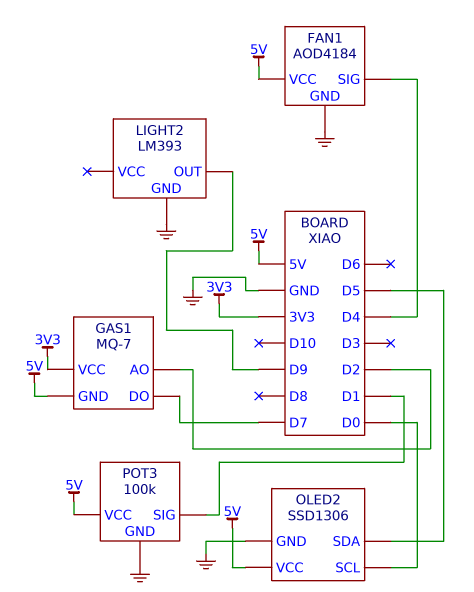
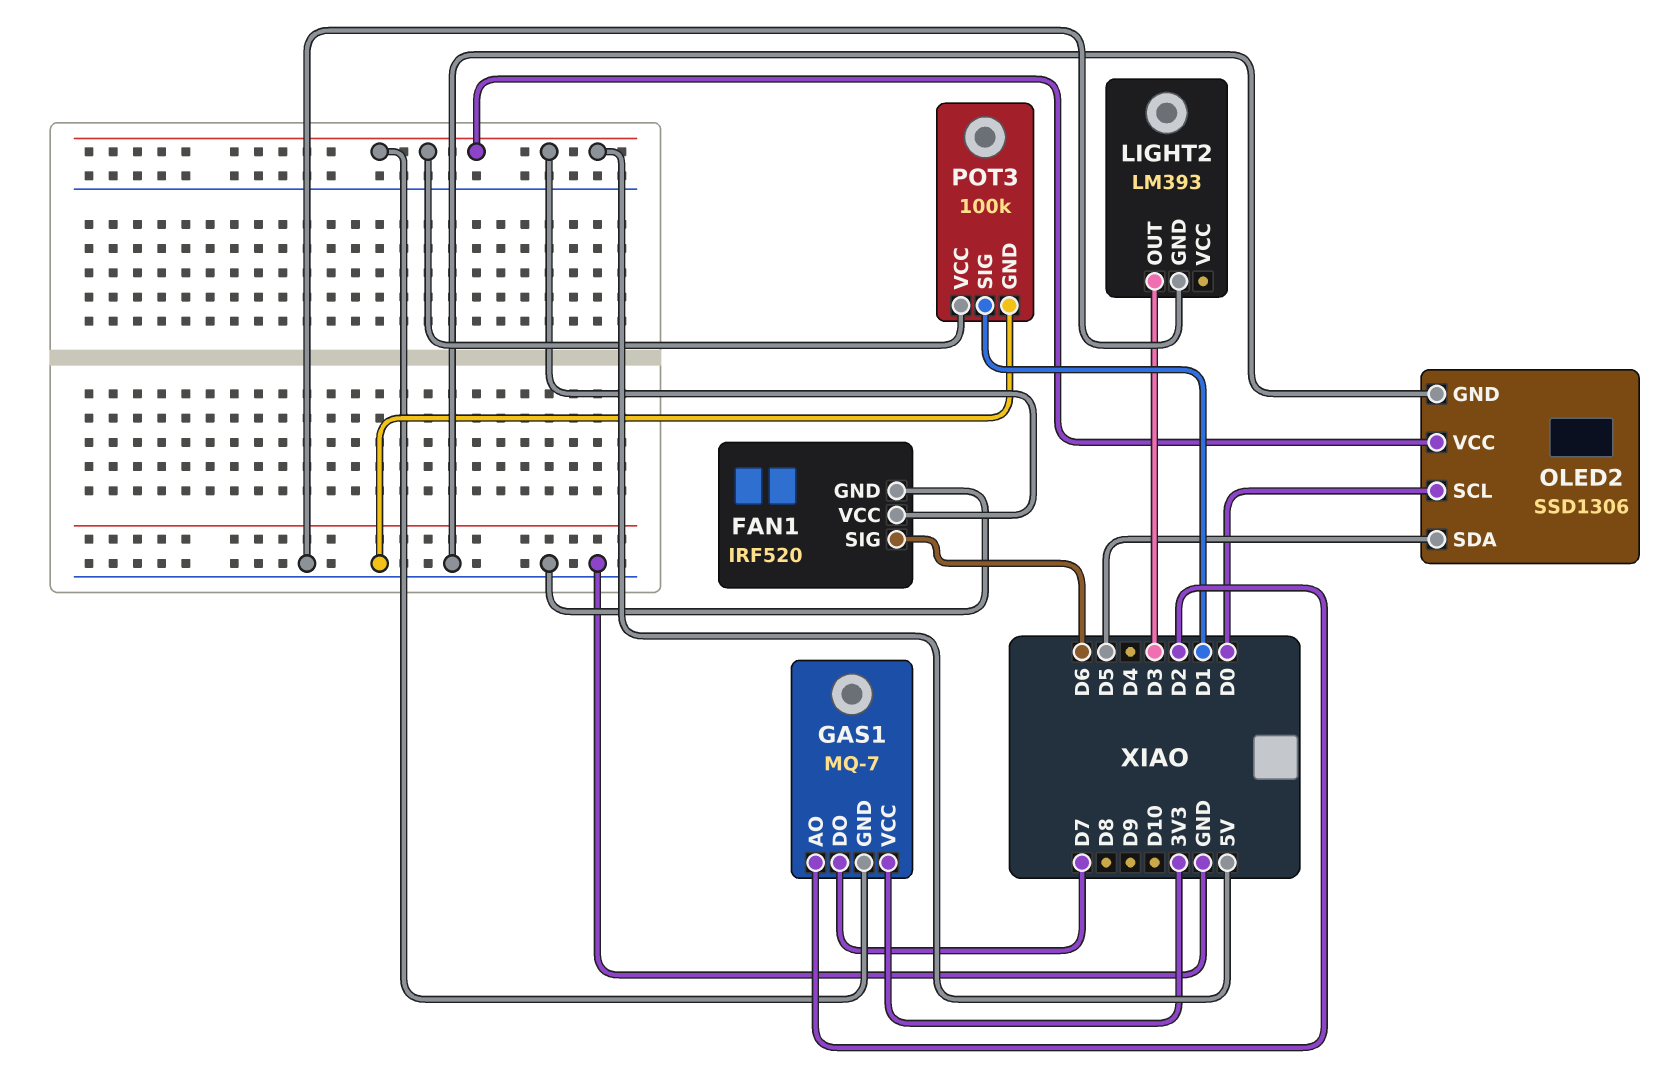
FAN1: AOD4184 -> IRF520
FAN1 pin SIG: D4 -> D6
LIGHT2 pin OUT: D9 -> D3

